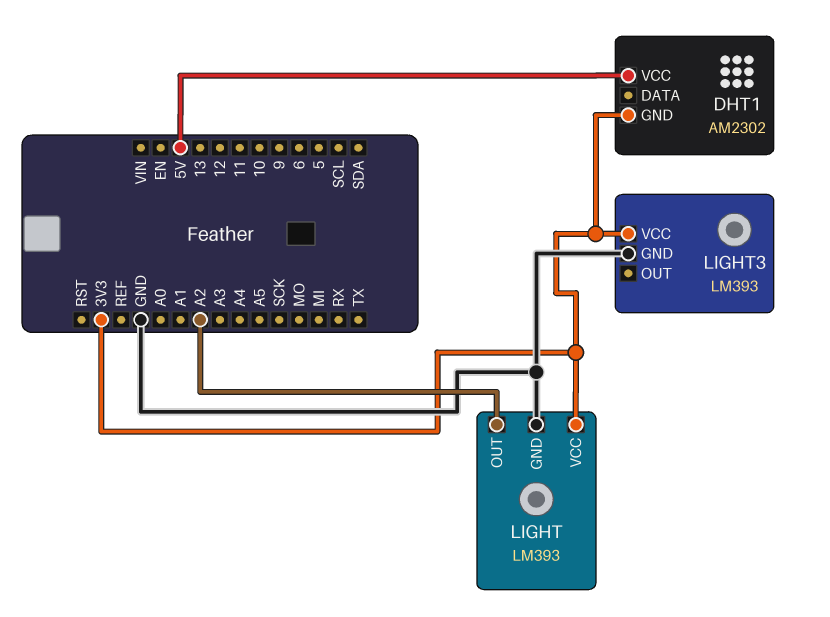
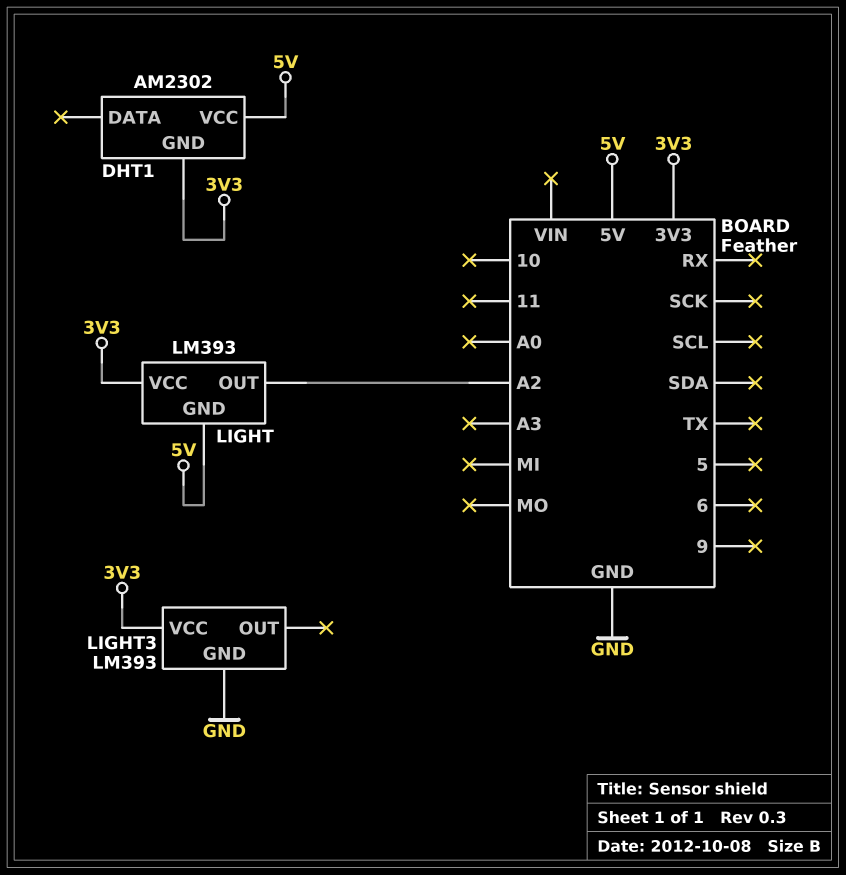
LIGHT pin GND: GND -> 5V

